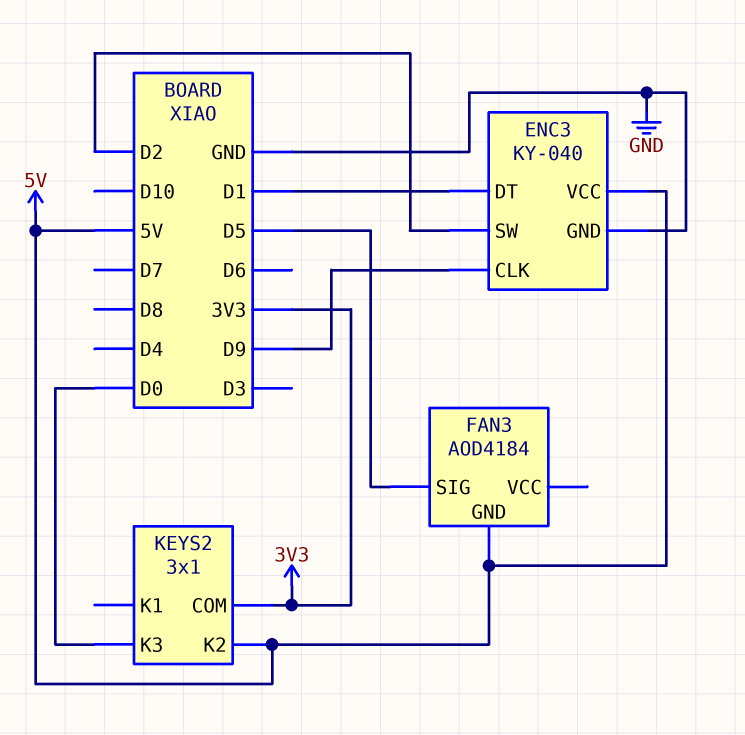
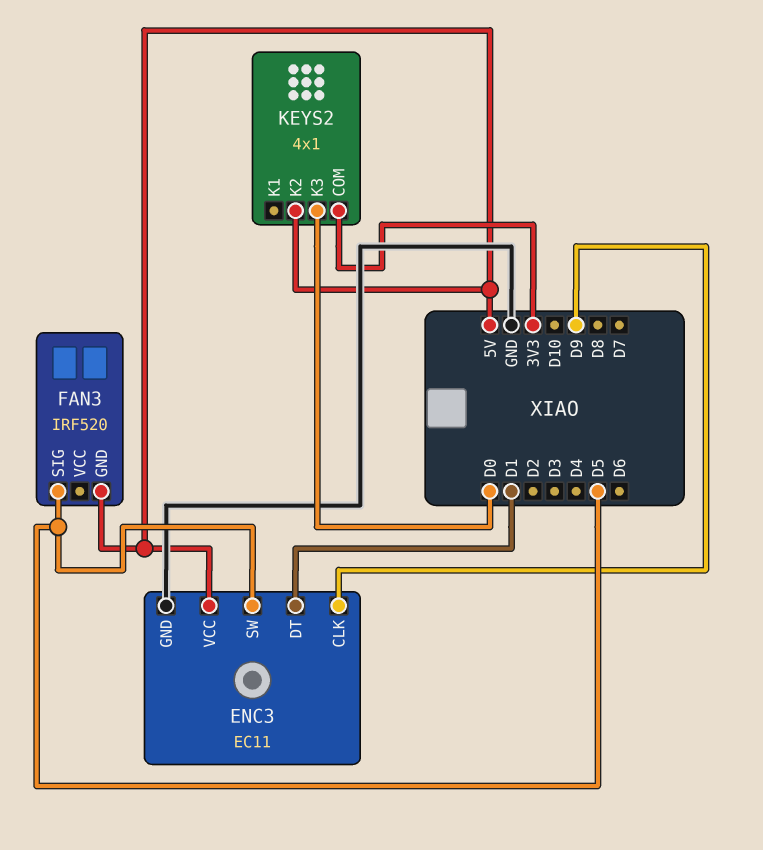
ENC3: KY-040 -> EC11
ENC3 pin SW: D2 -> D5
FAN3: AOD4184 -> IRF520
KEYS2: 3x1 -> 4x1

